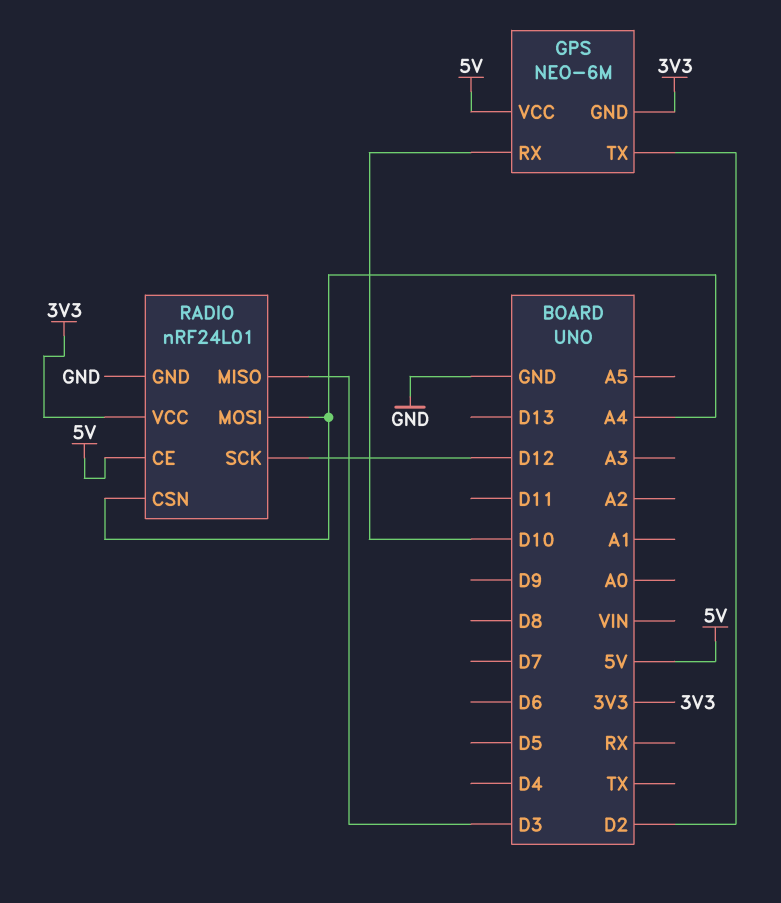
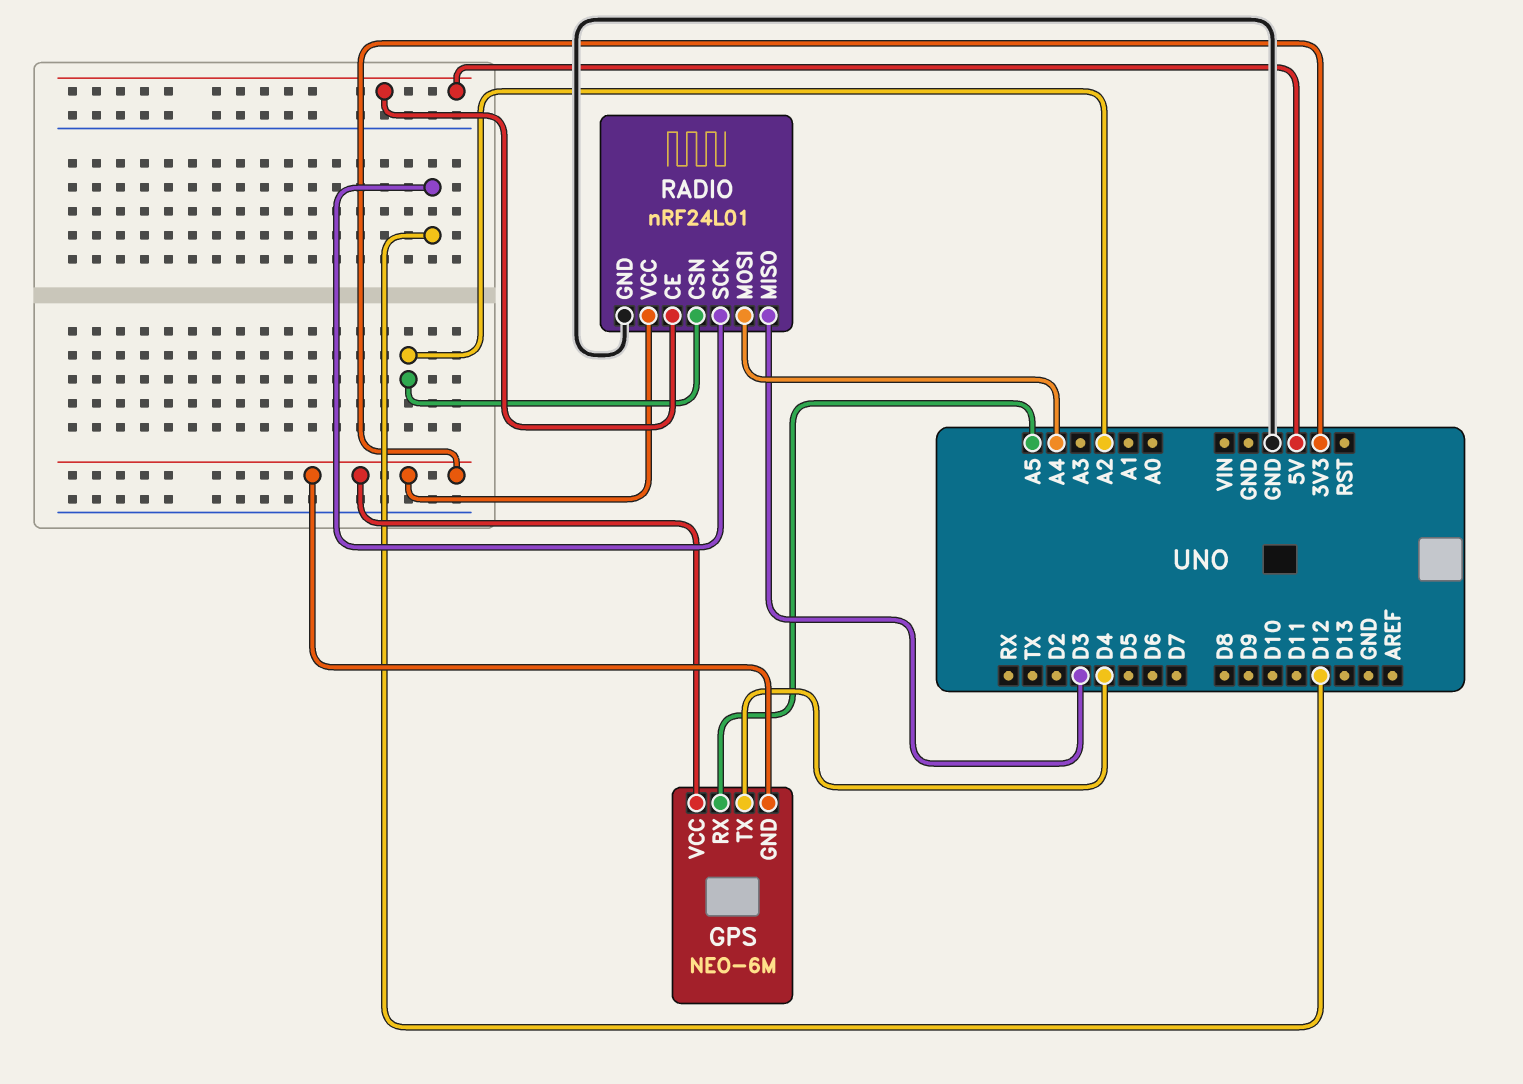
GPS pin RX: D10 -> A5
GPS pin TX: D2 -> D4
GPS pin VCC: 5V -> 3V3
RADIO pin CSN: A4 -> A2

